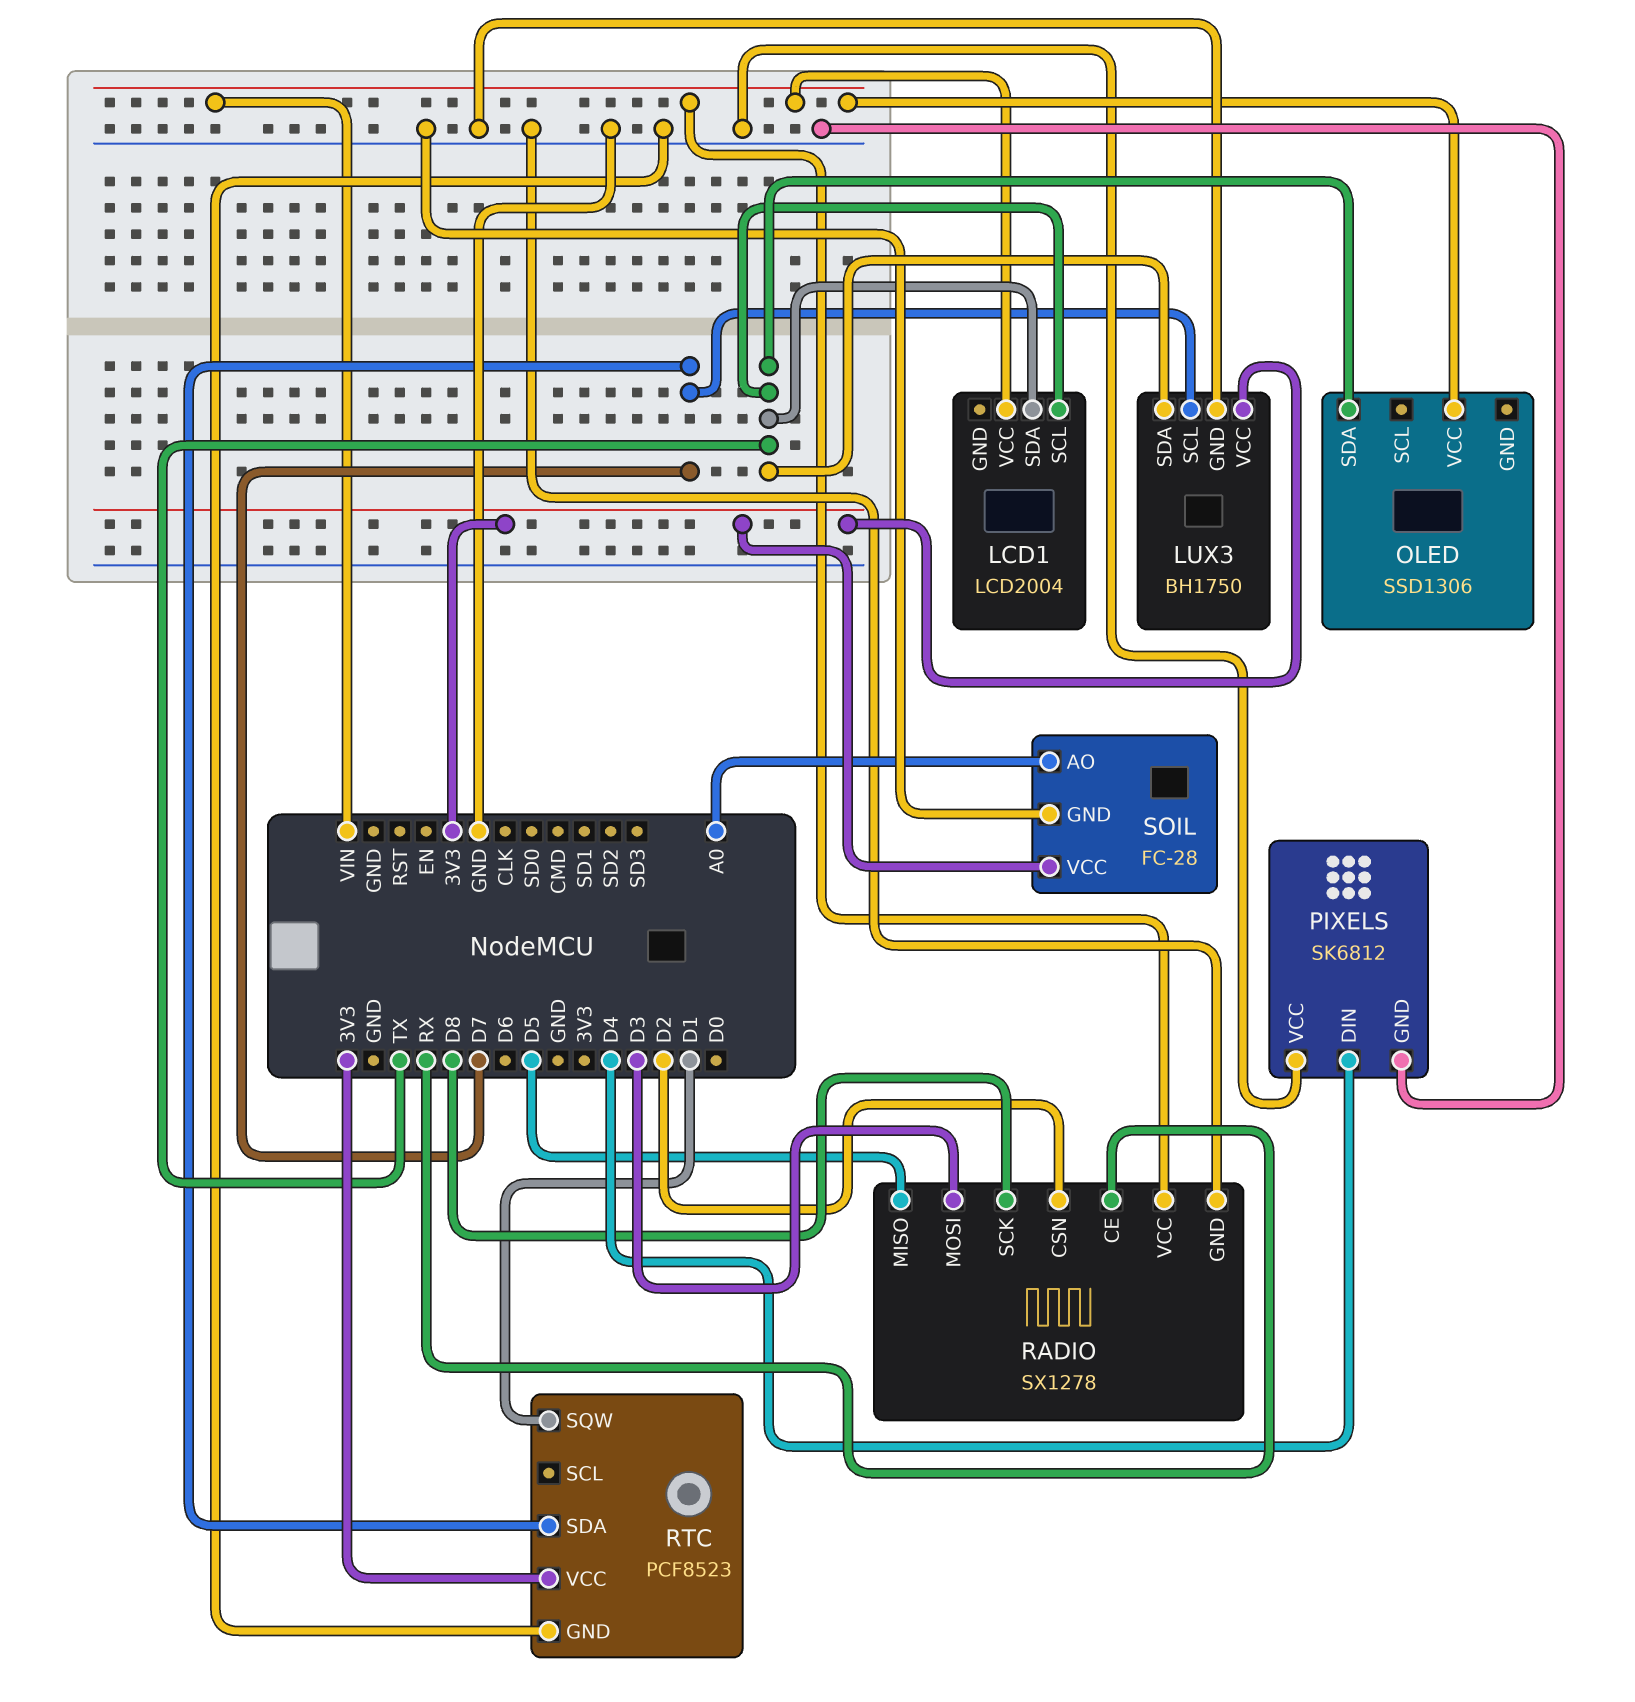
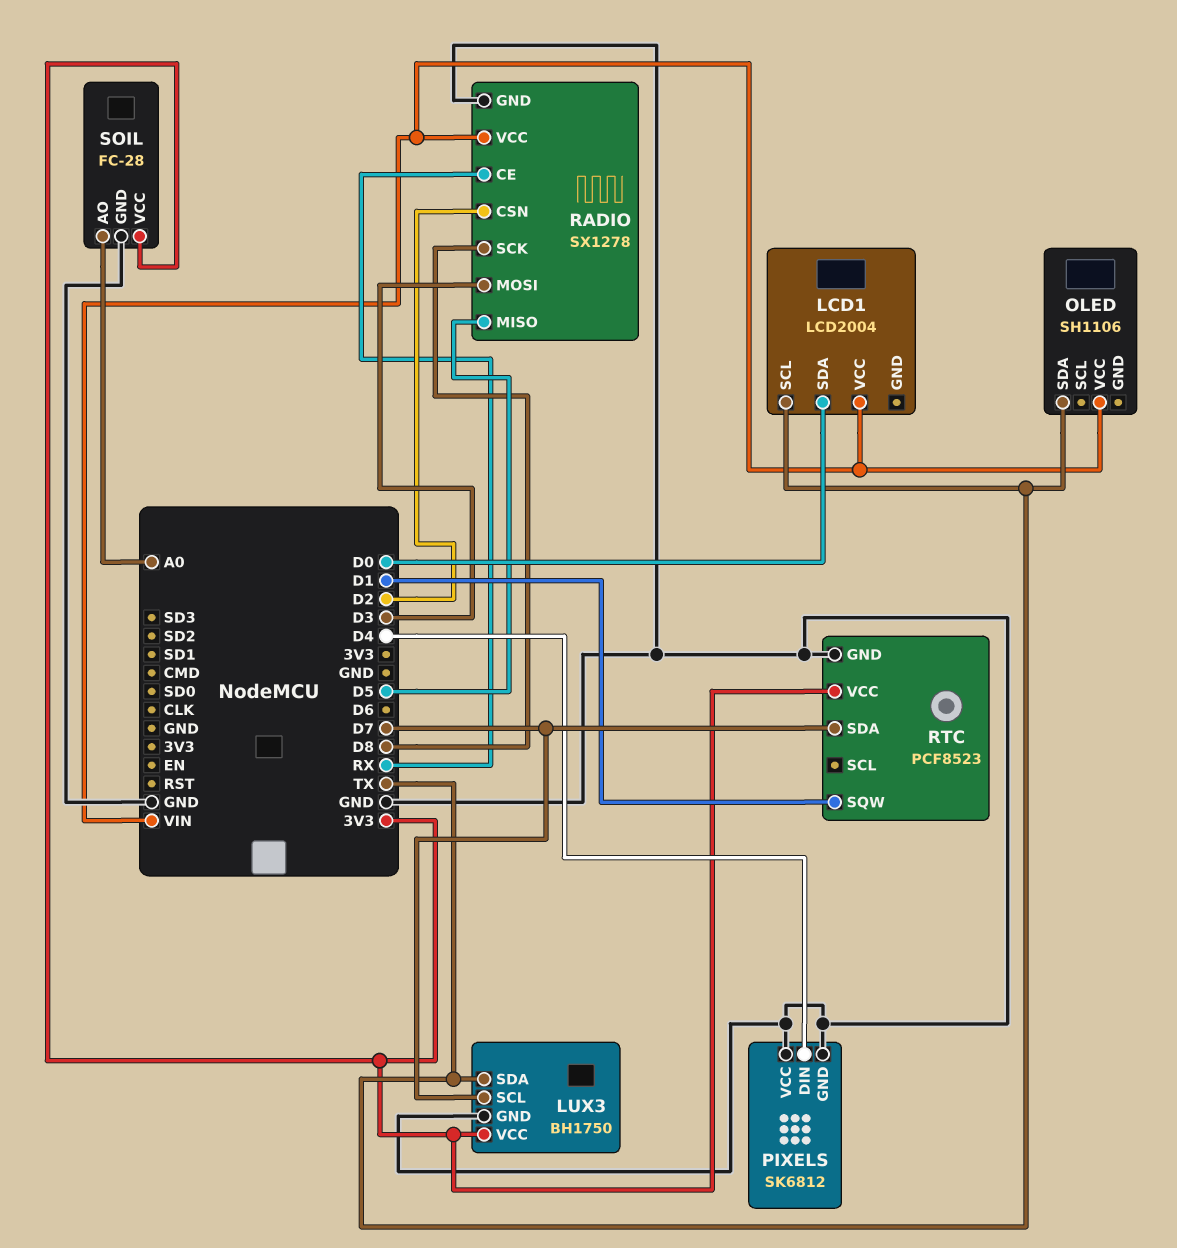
LCD1 pin SDA: TX -> D0
OLED: SSD1306 -> SH1106

